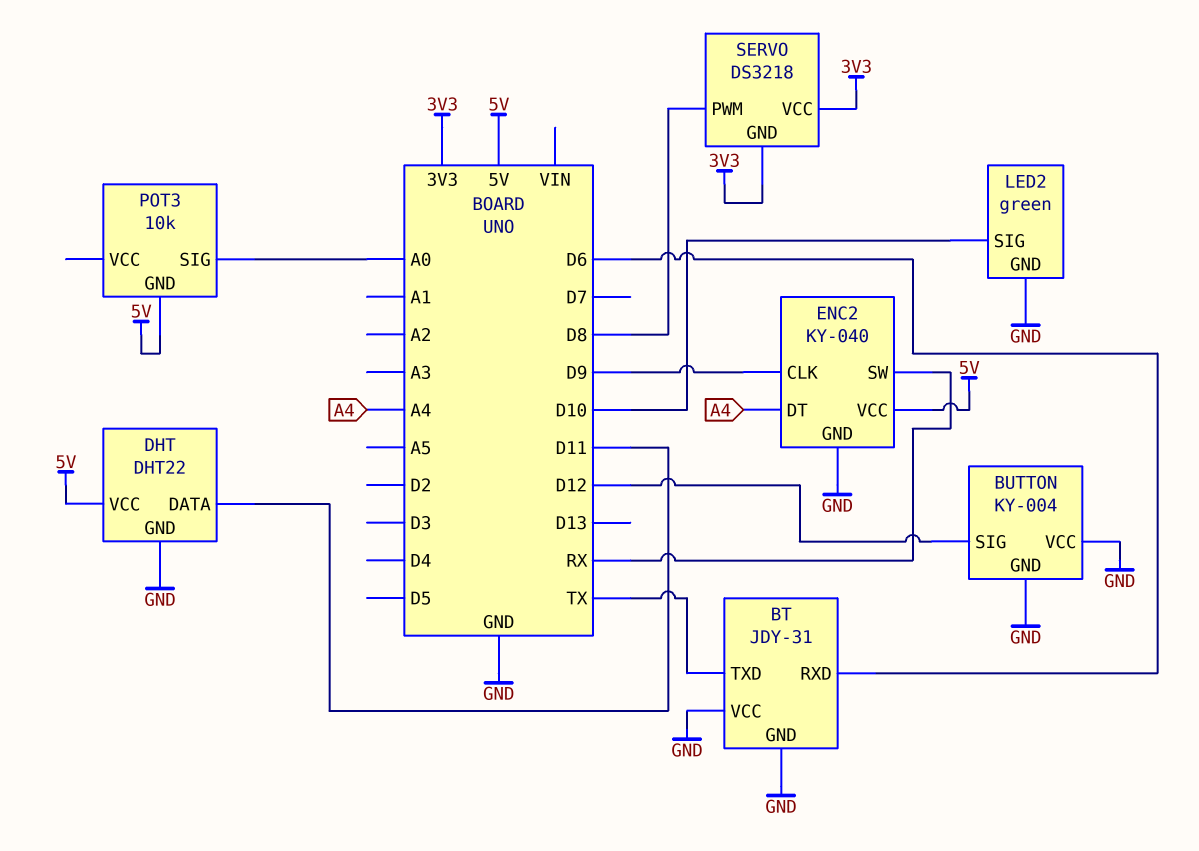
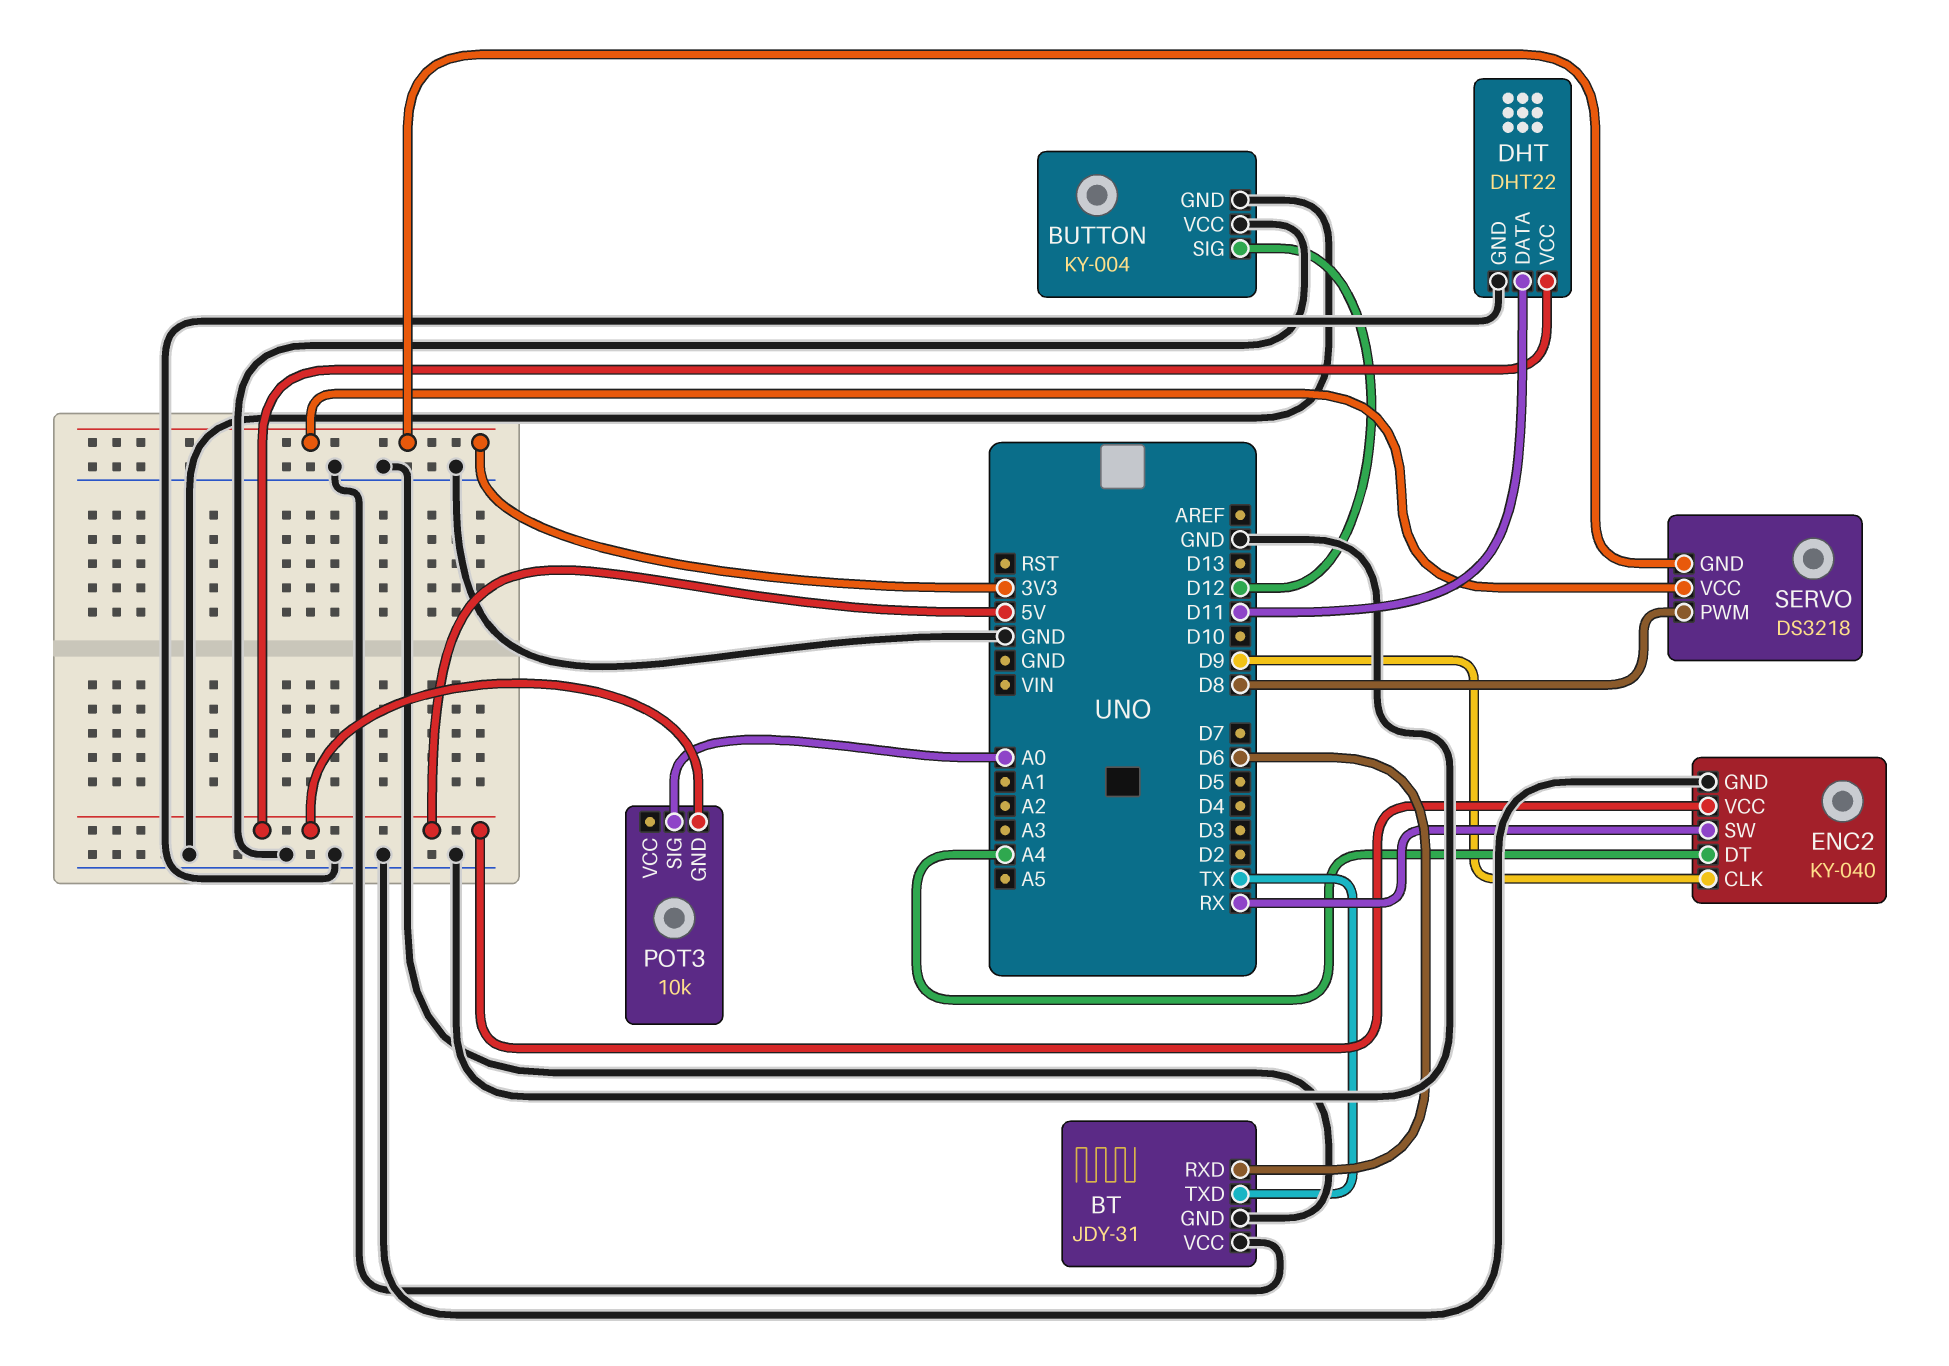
LED2: green -> none
LED2 pin GND: GND -> none
LED2 pin SIG: D10 -> none

